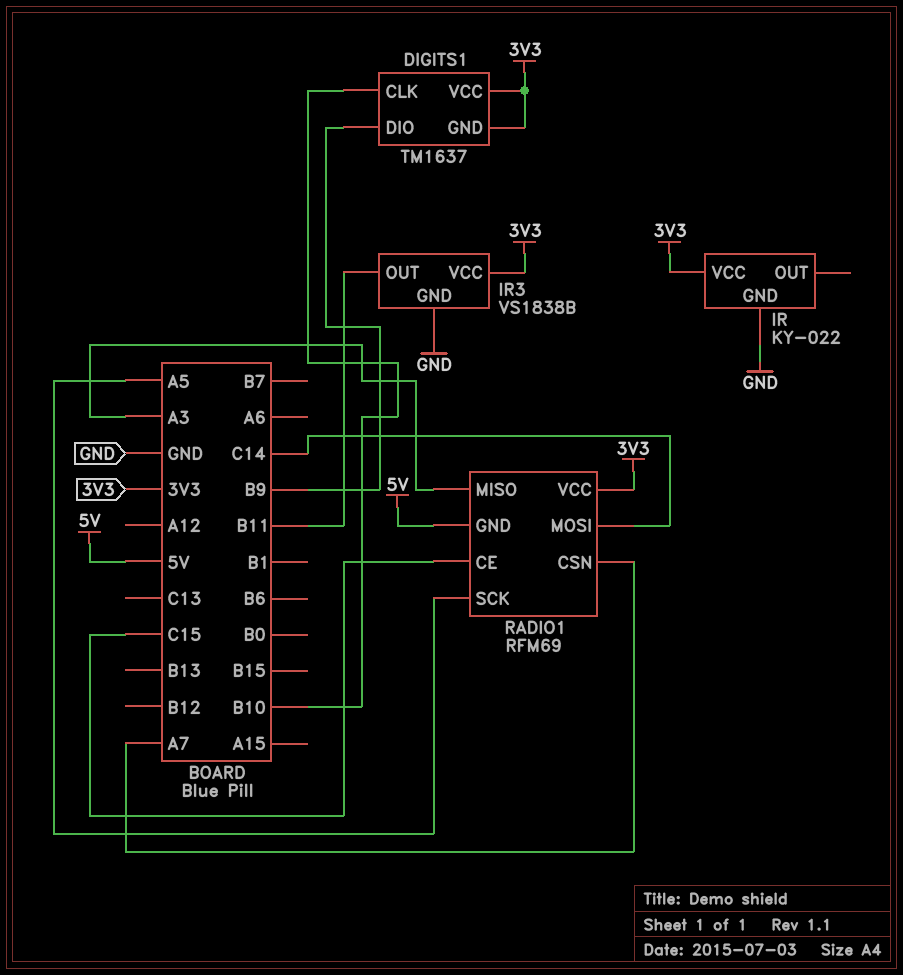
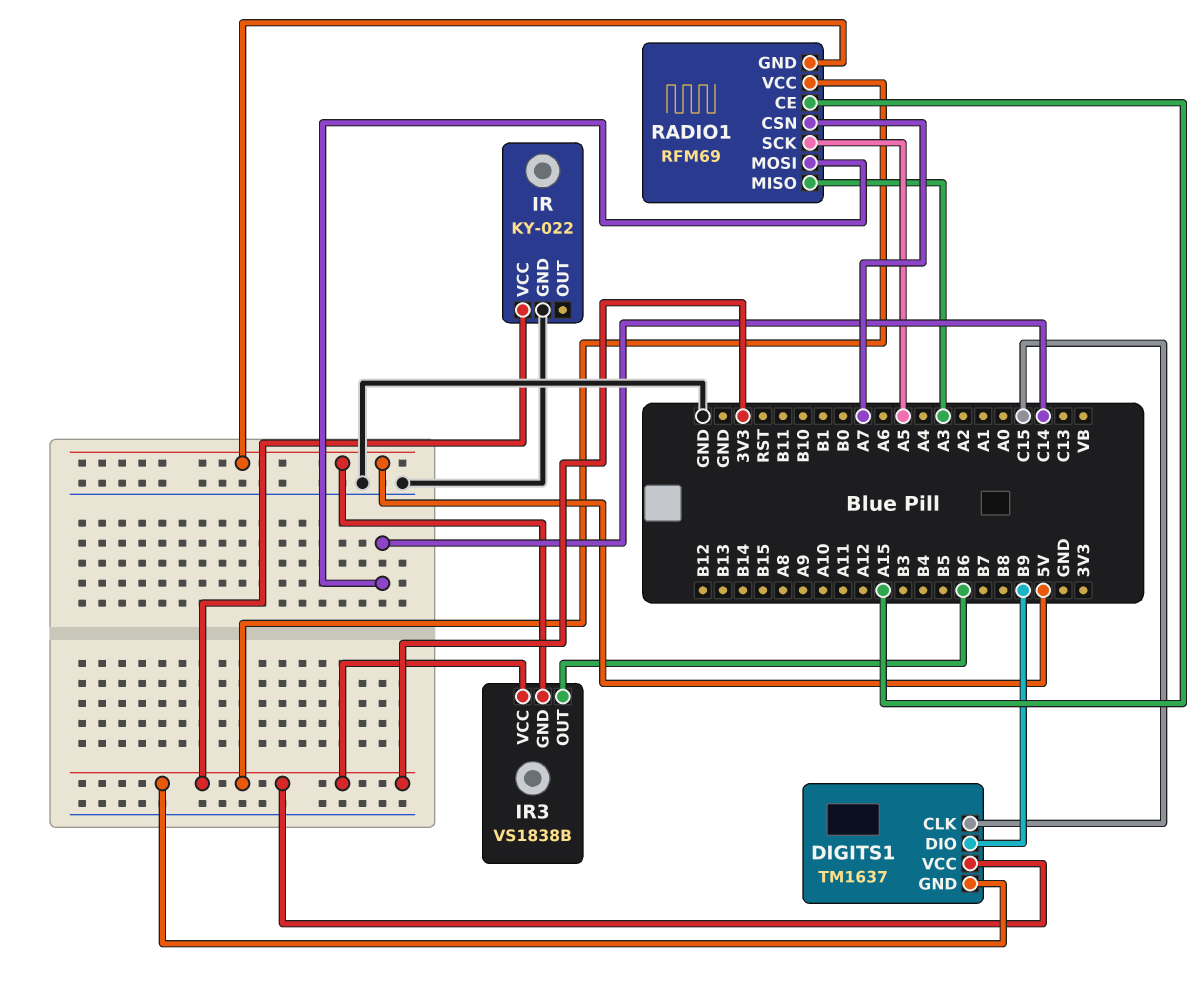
DIGITS1 pin CLK: B10 -> C15
IR3 pin GND: GND -> 5V
IR3 pin OUT: B11 -> B6
RADIO1 pin CE: C15 -> A15

